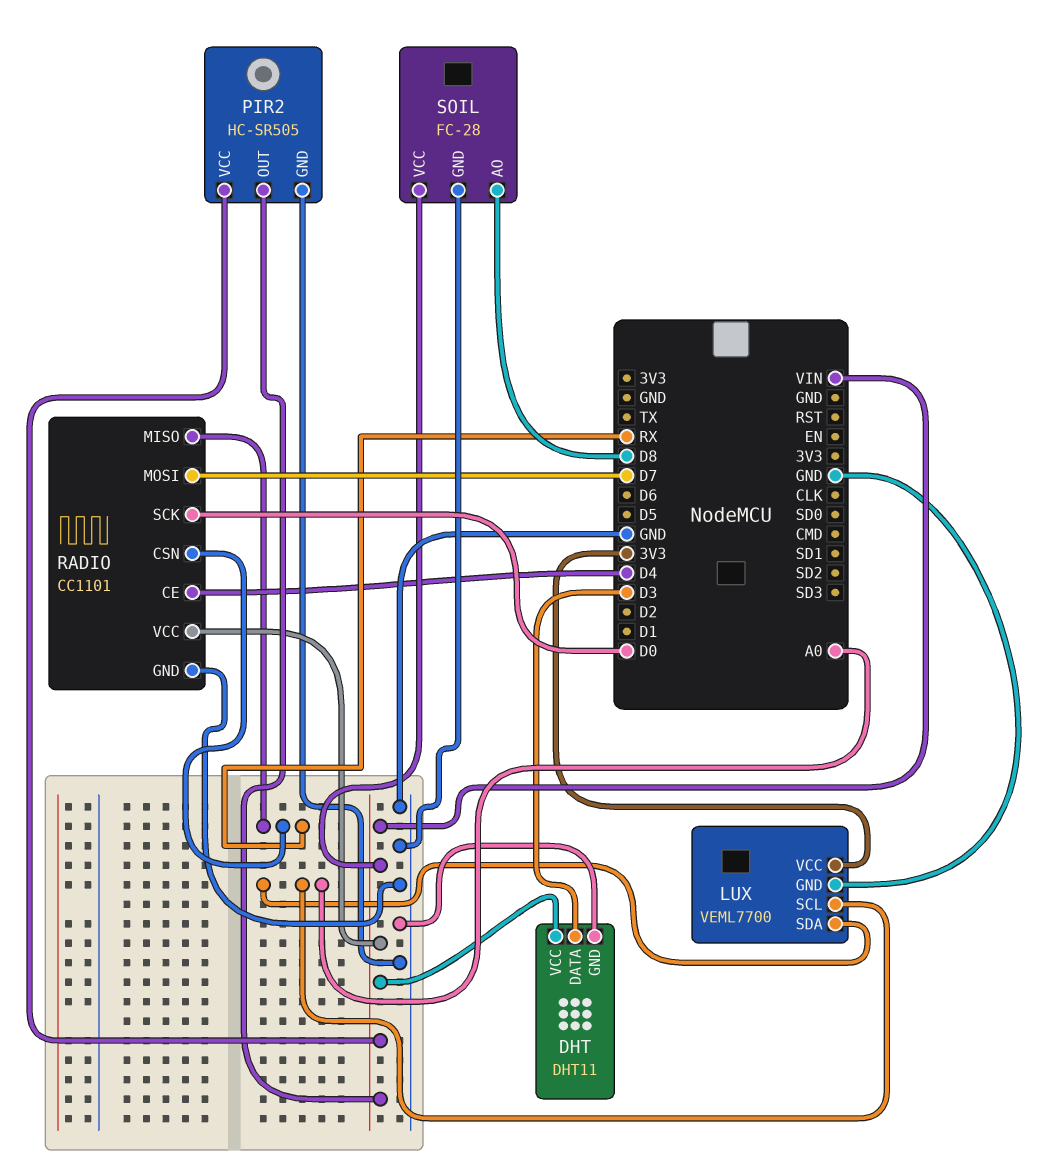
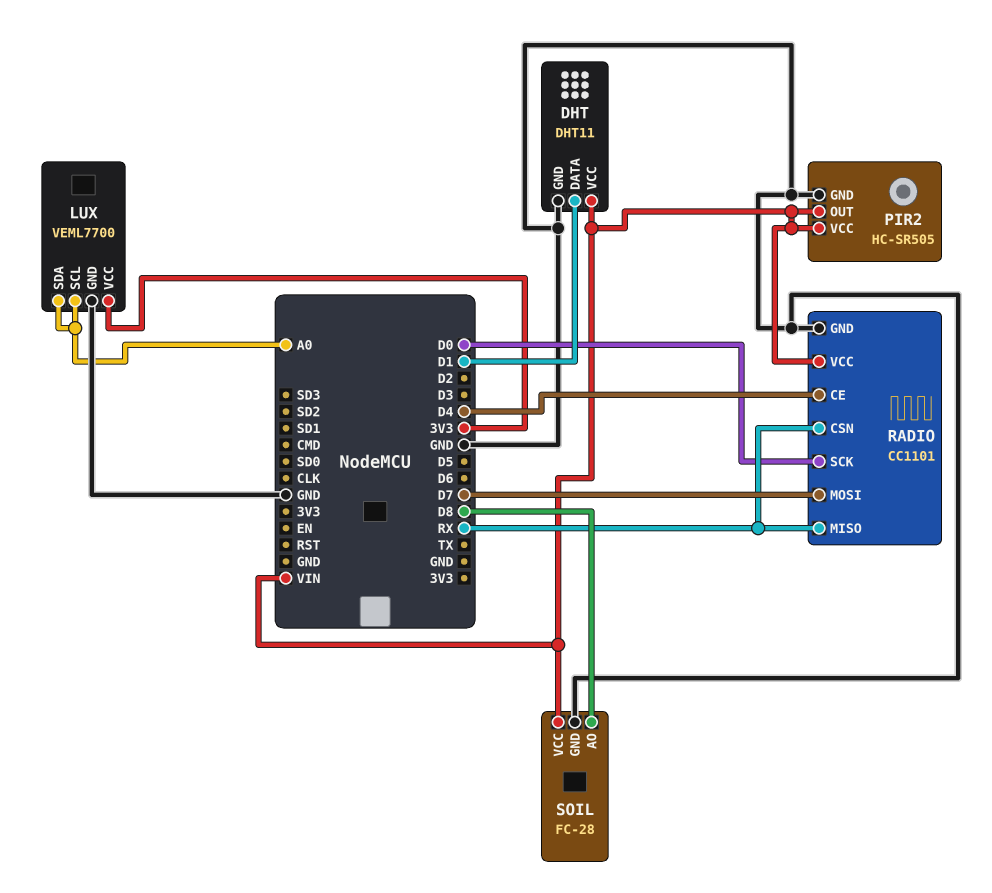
DHT pin DATA: D3 -> D1

